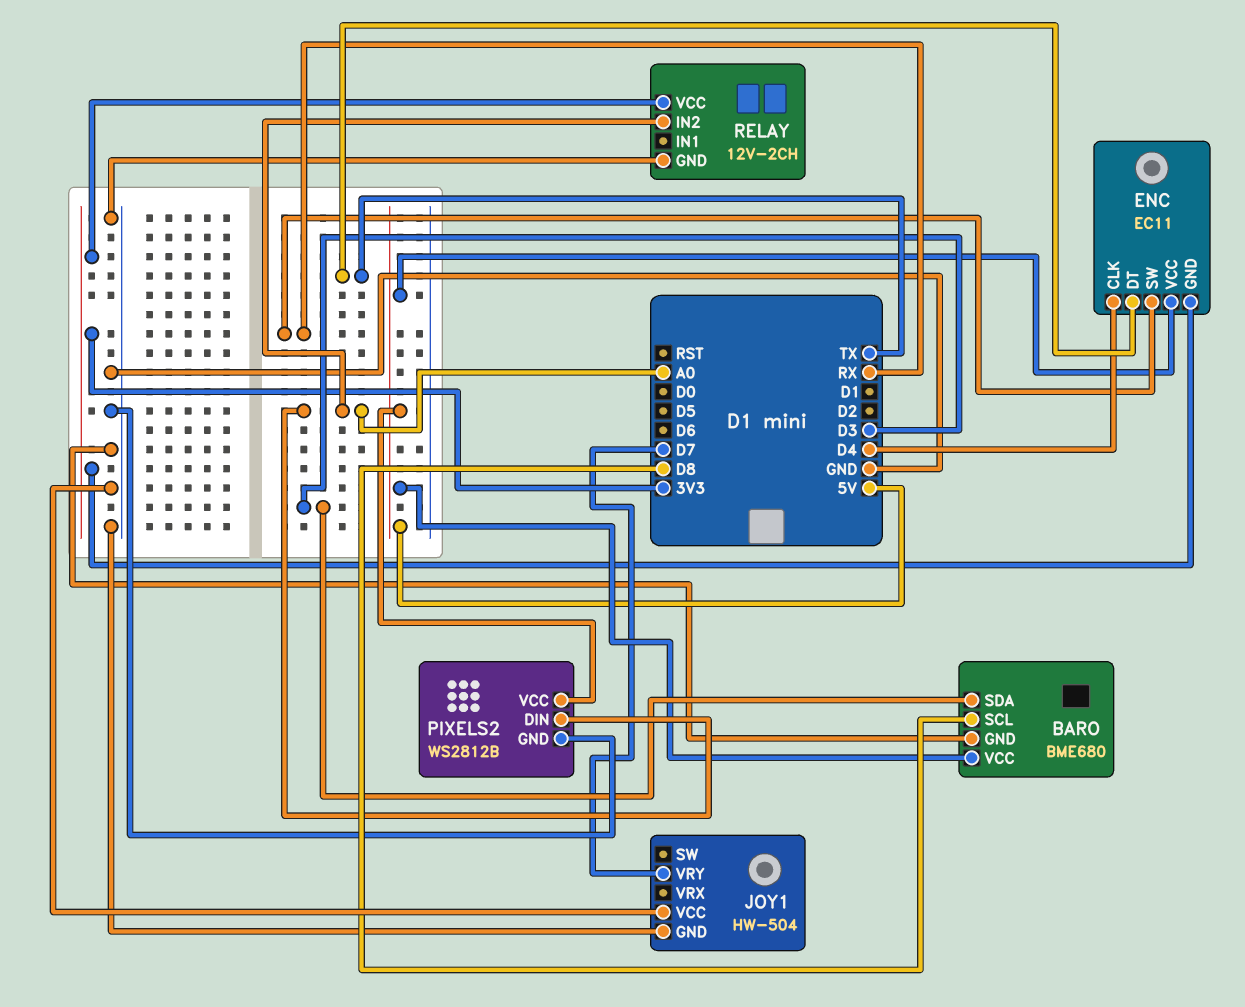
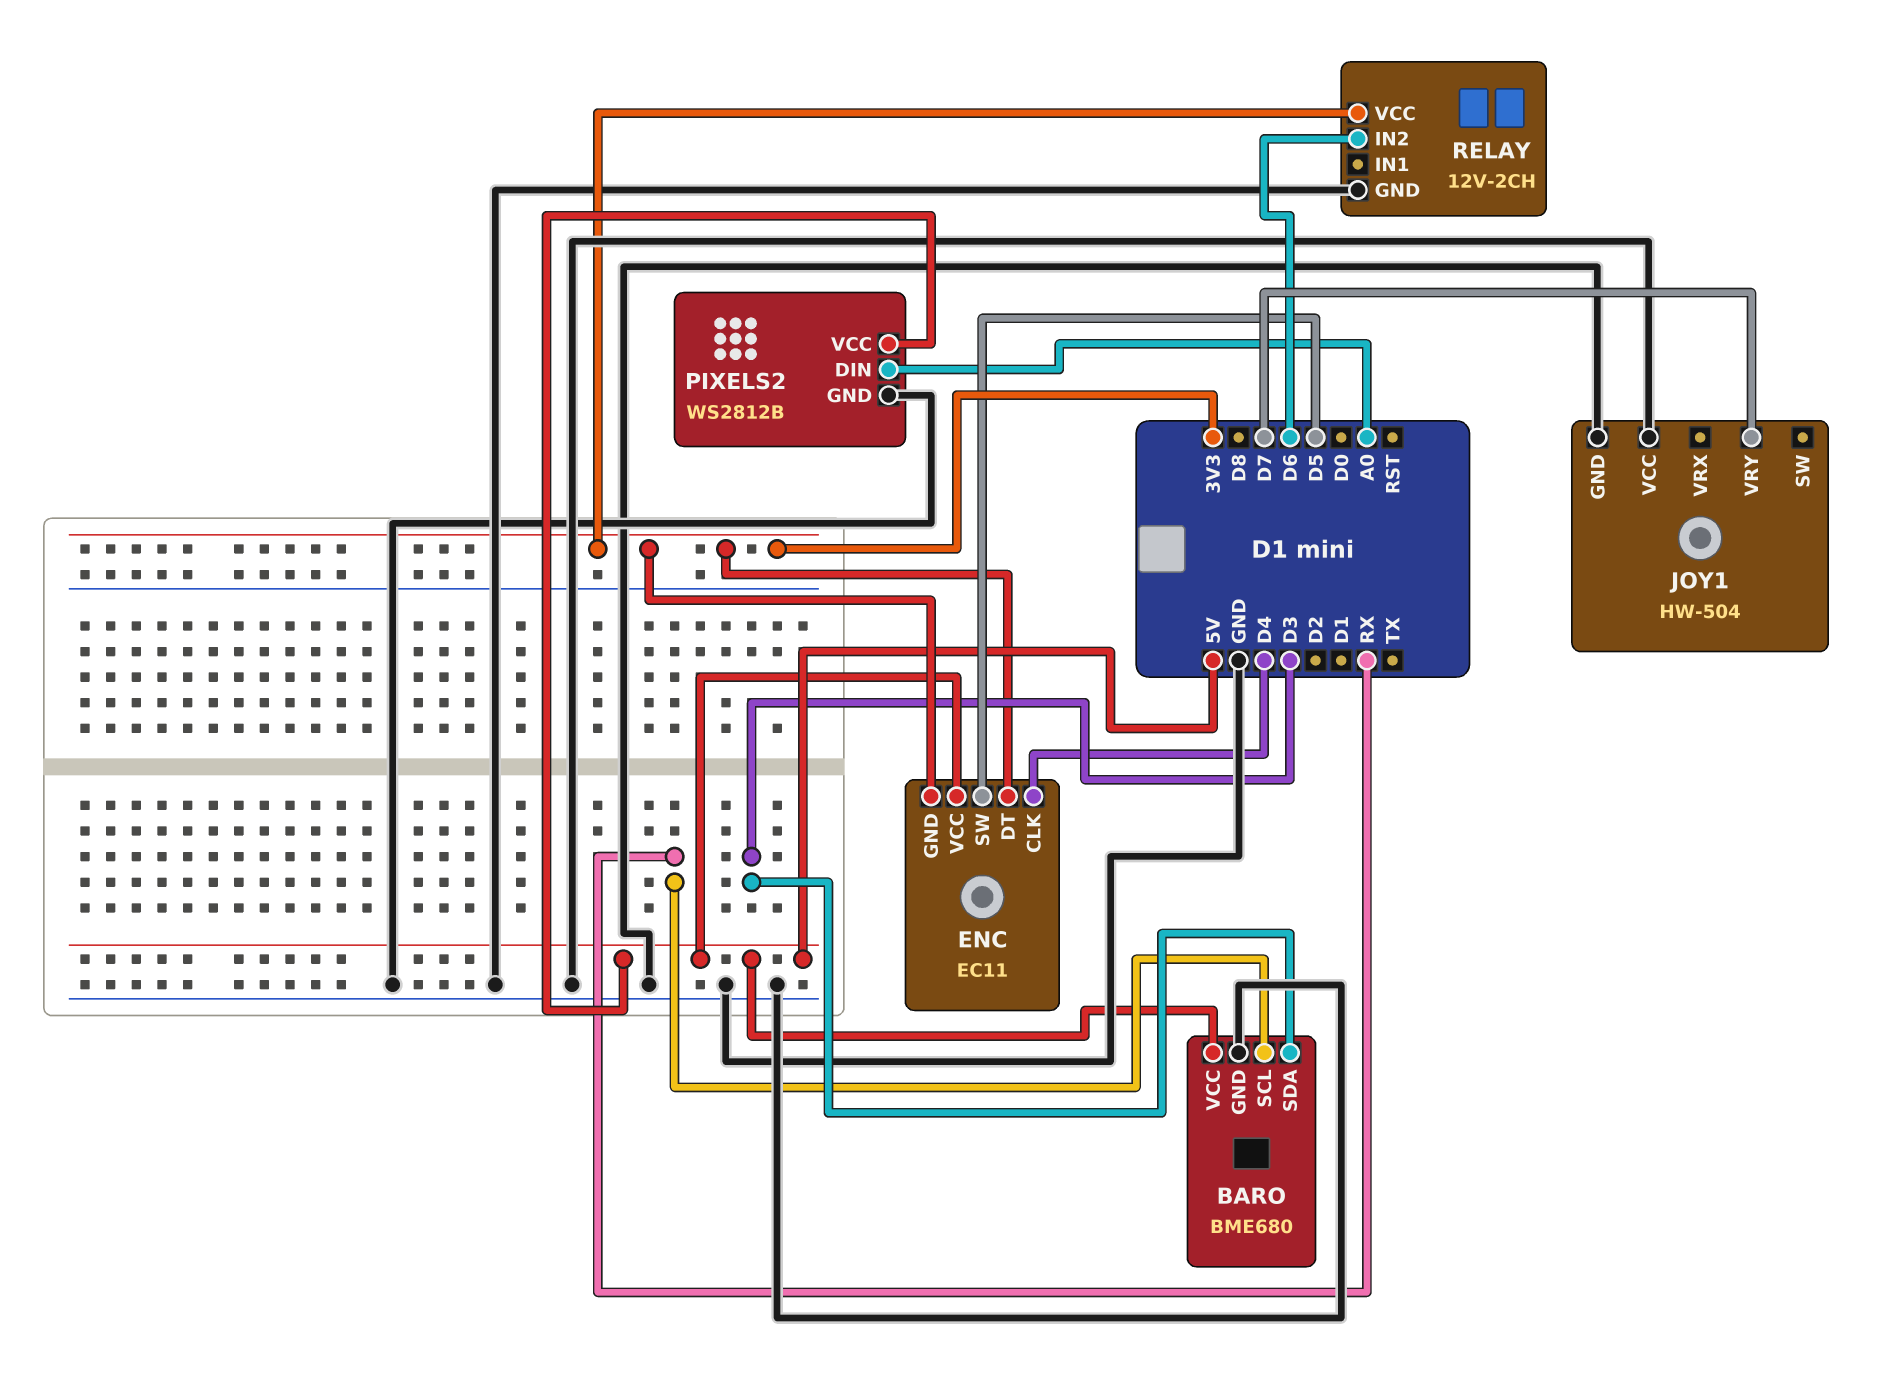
BARO pin SCL: D8 -> RX
ENC pin DT: TX -> 3V3
ENC pin SW: RX -> D5
RELAY pin IN2: A0 -> D6

